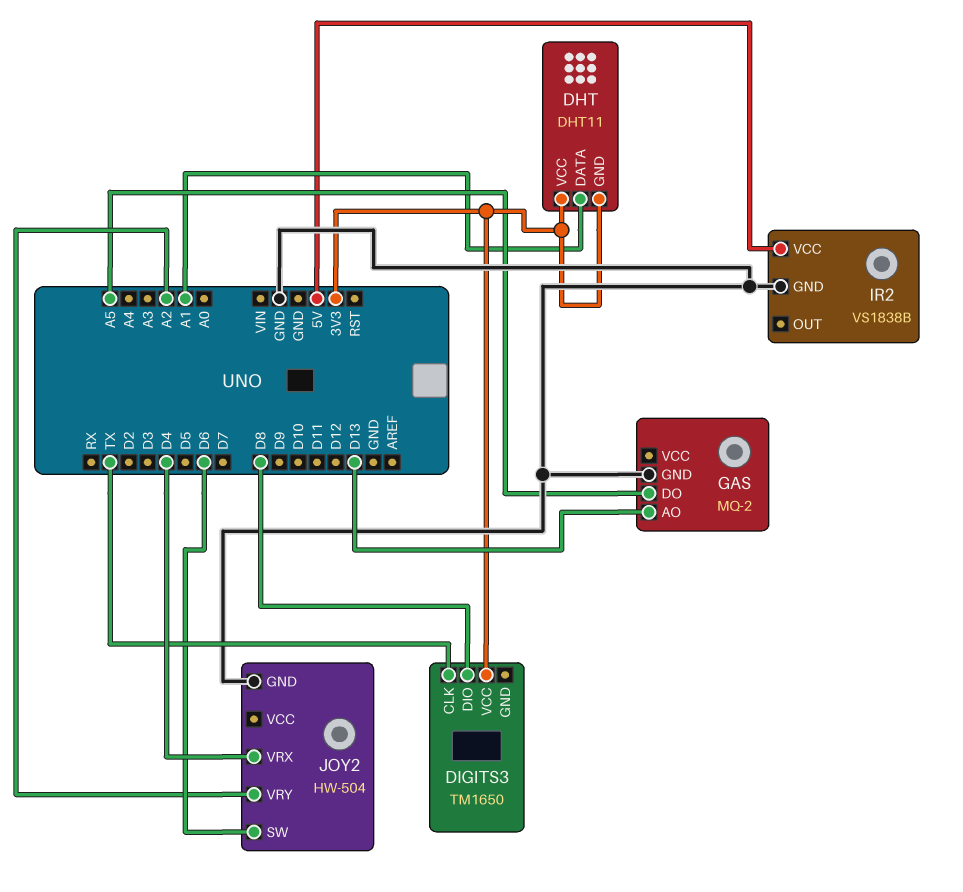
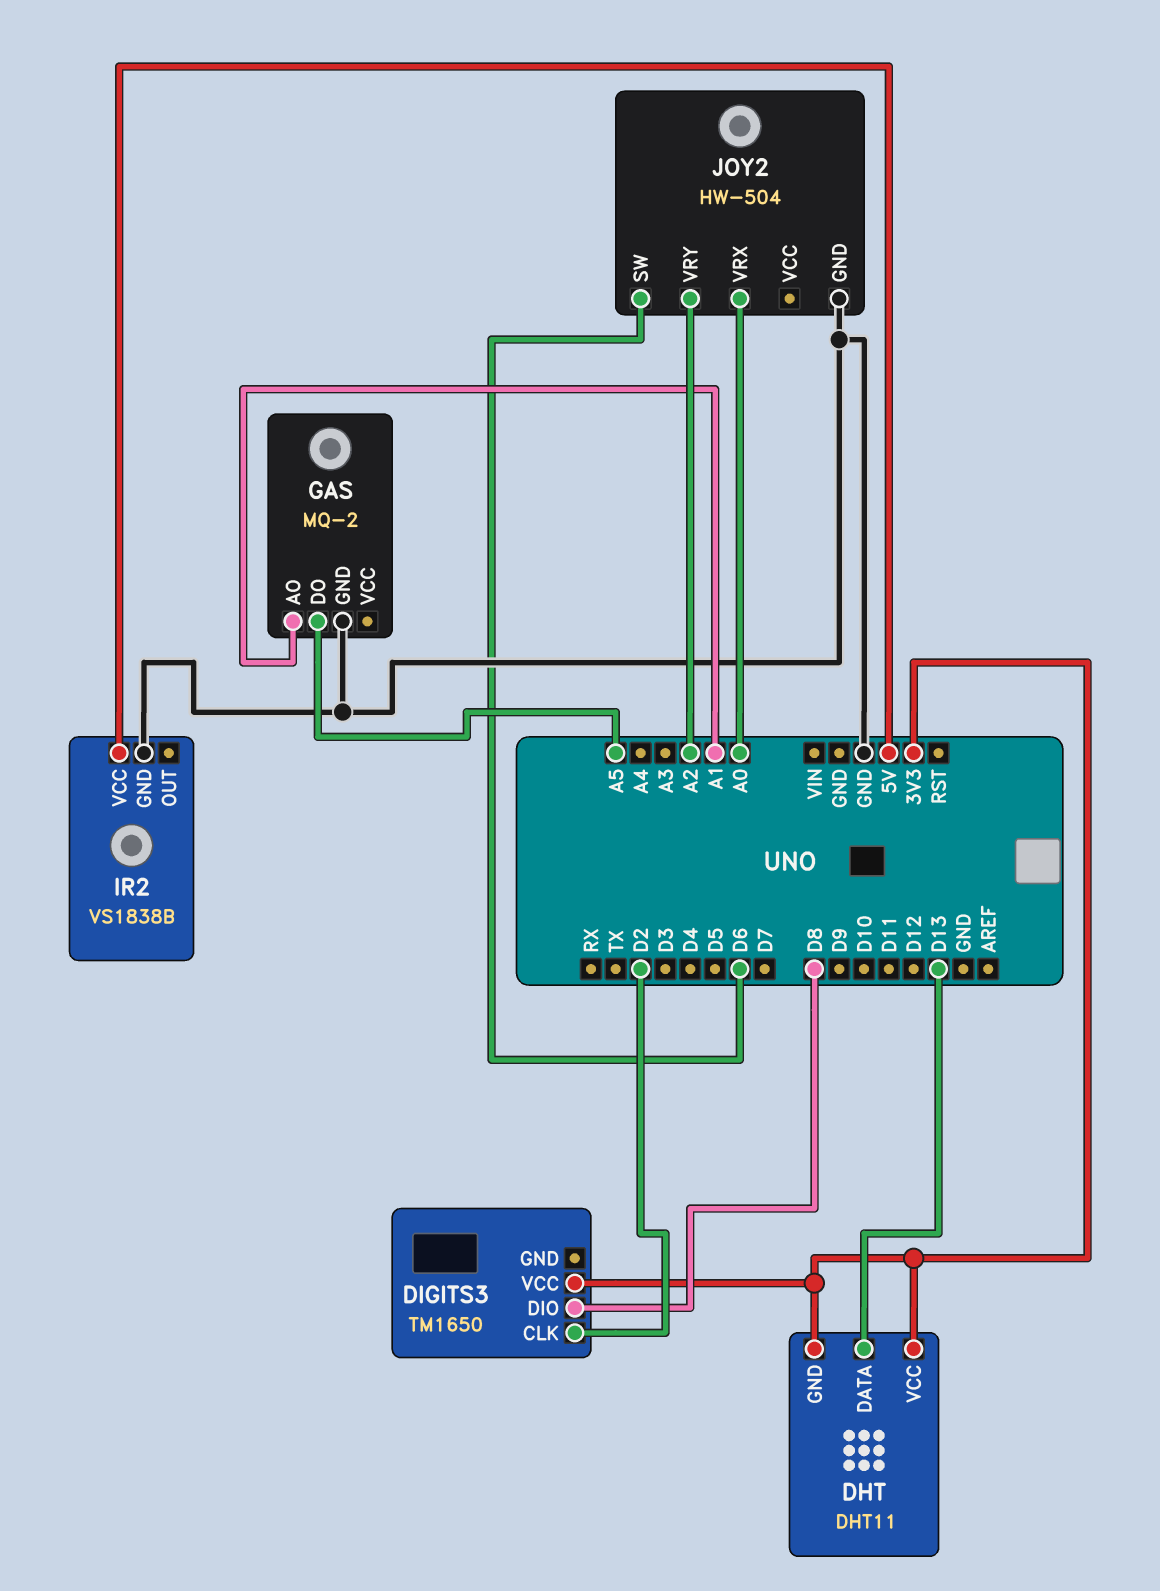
DHT pin DATA: A1 -> D13
DIGITS3 pin CLK: TX -> D2
GAS pin AO: D13 -> A1
JOY2 pin VRX: D4 -> A0

